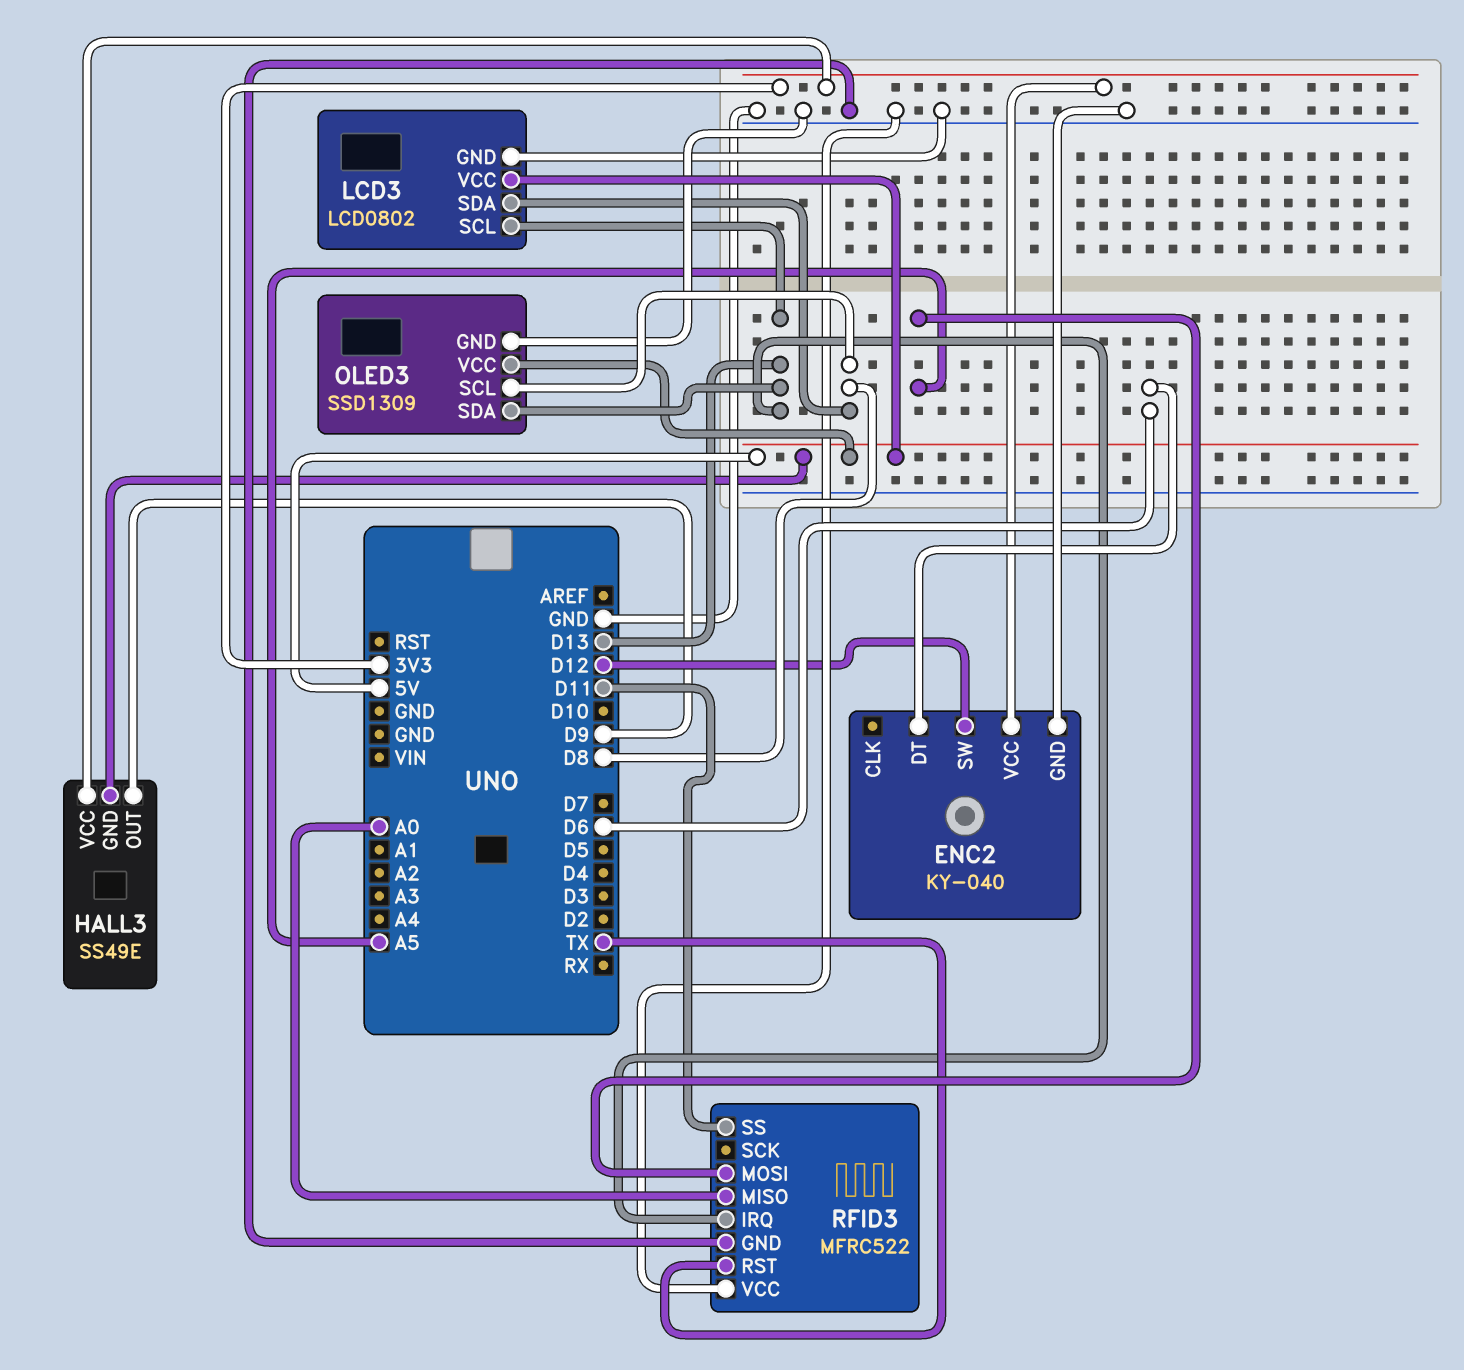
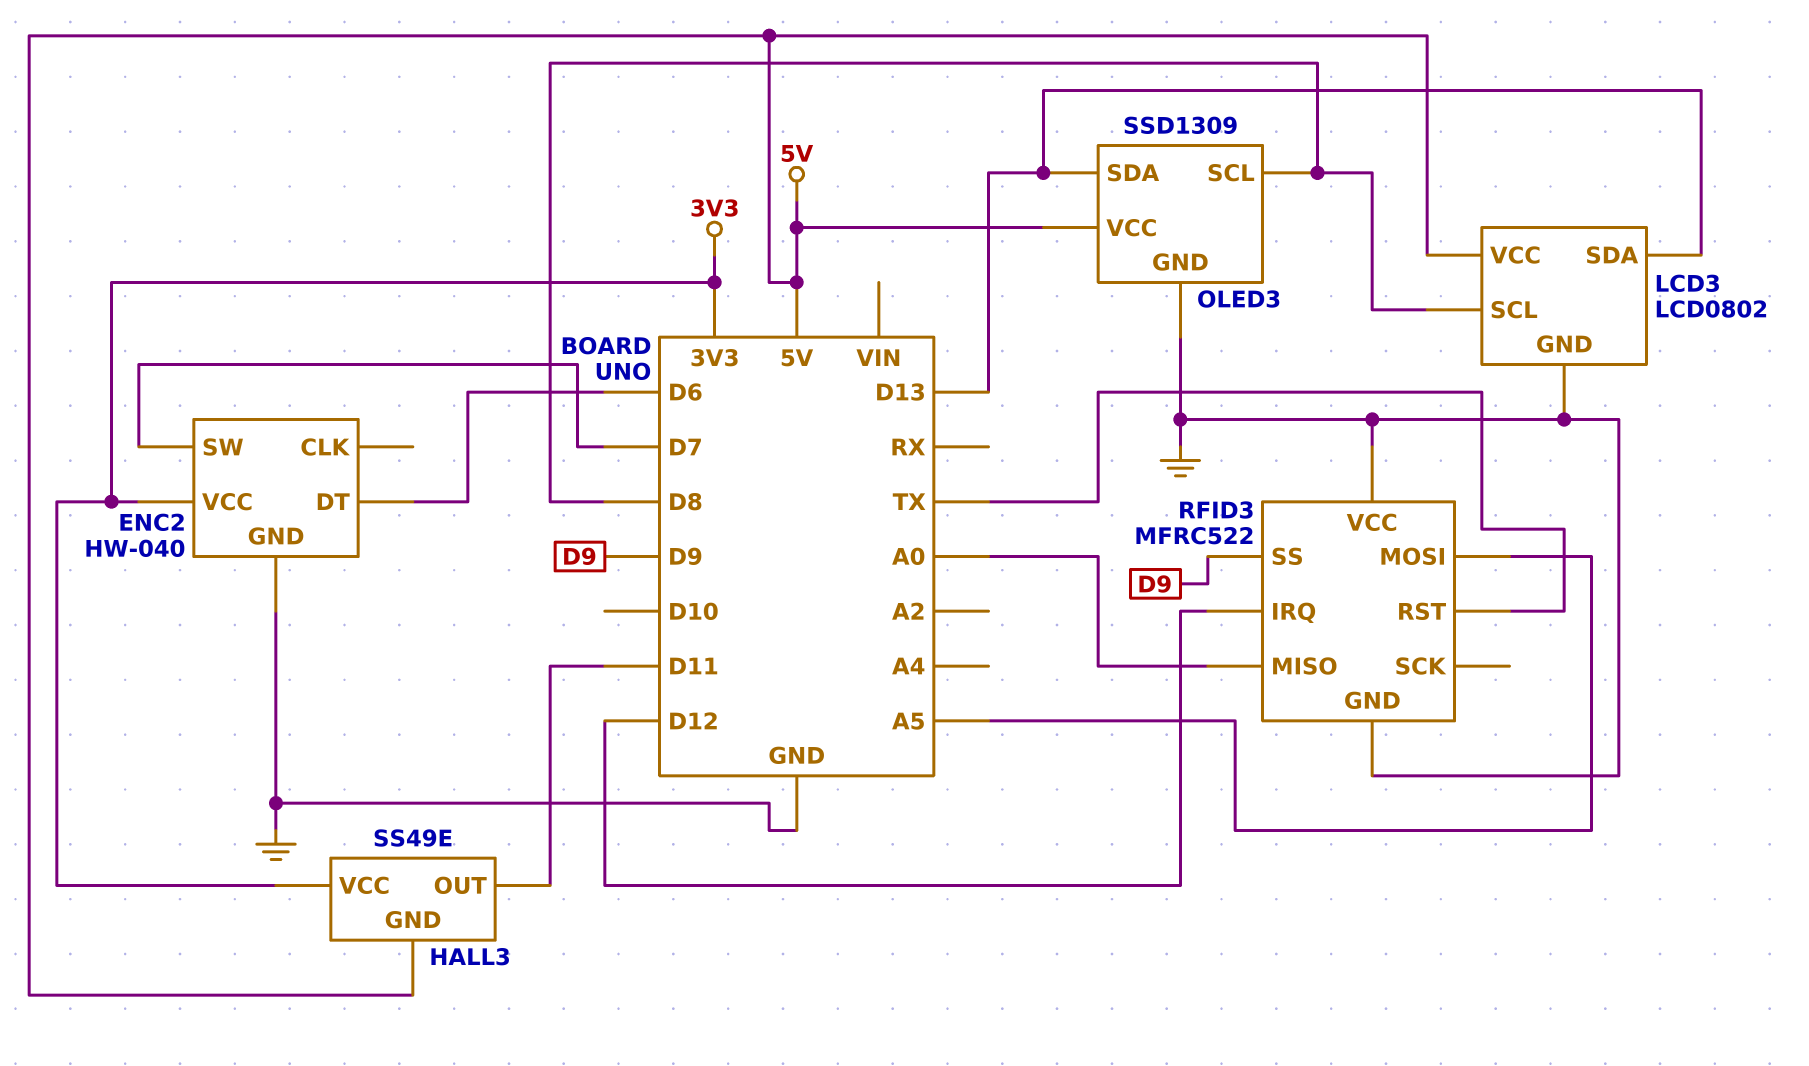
ENC2: KY-040 -> HW-040
ENC2 pin SW: D12 -> D7
HALL3 pin OUT: D9 -> D11
LCD3 pin SCL: D13 -> D8
LCD3 pin SDA: D8 -> D13
RFID3 pin IRQ: D13 -> D12
RFID3 pin SS: D11 -> D9

